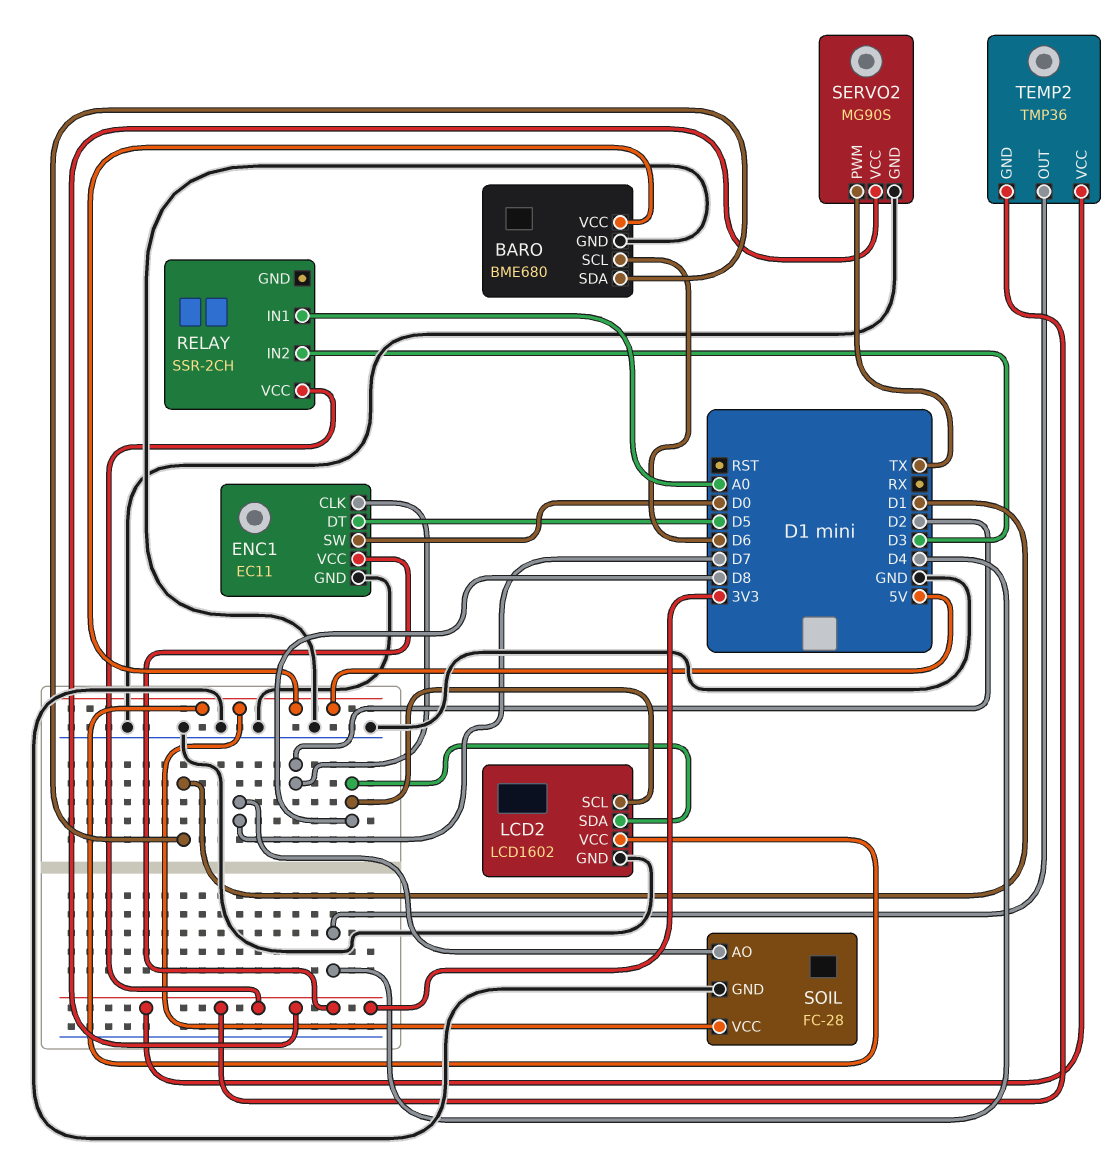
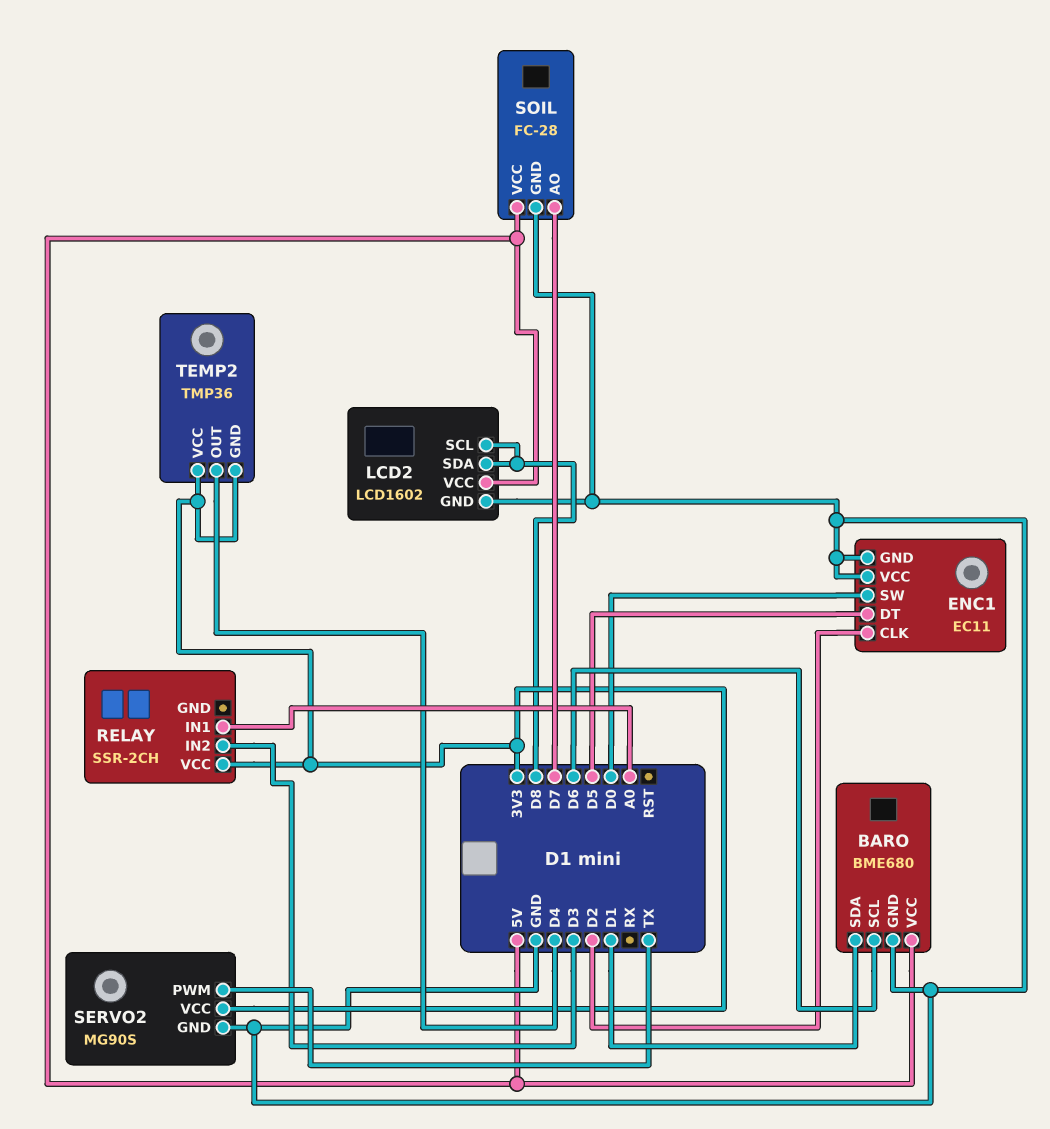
ENC1 pin VCC: 3V3 -> GND

